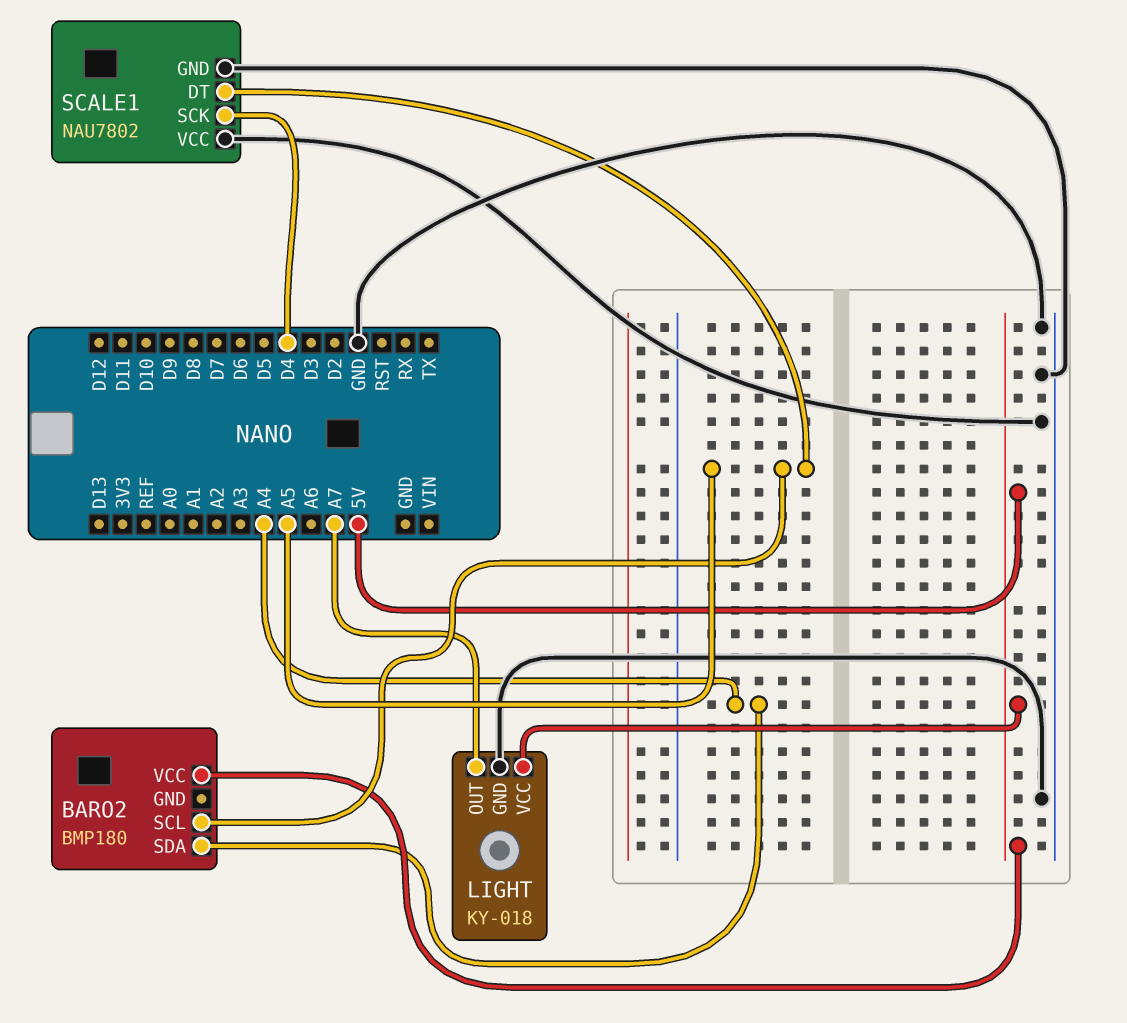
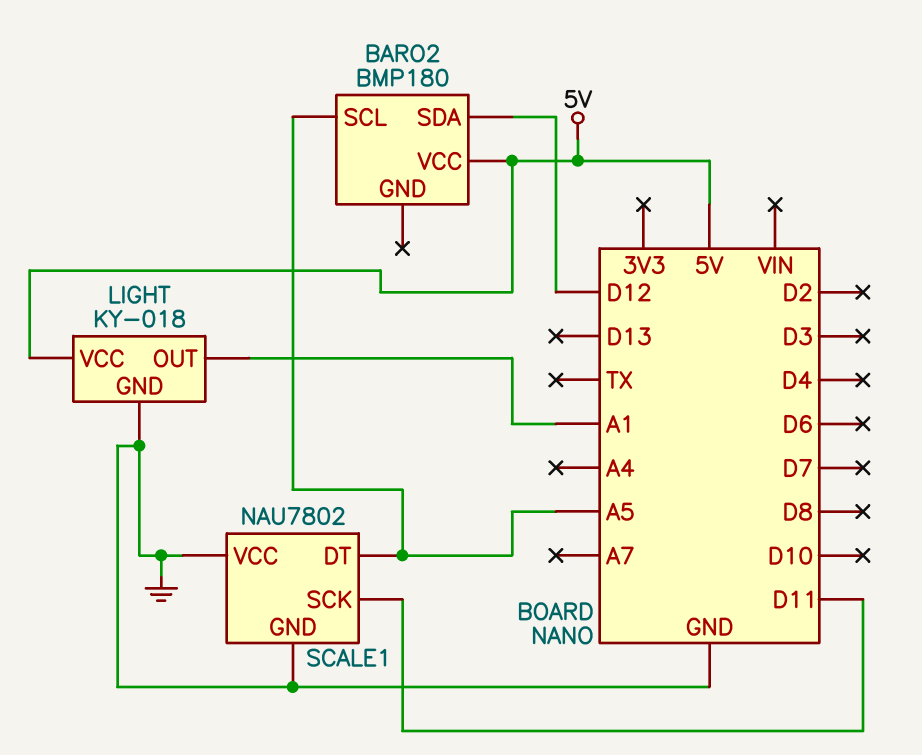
BARO2 pin SDA: A4 -> D12
LIGHT pin OUT: A7 -> A1
SCALE1 pin SCK: D4 -> D11

